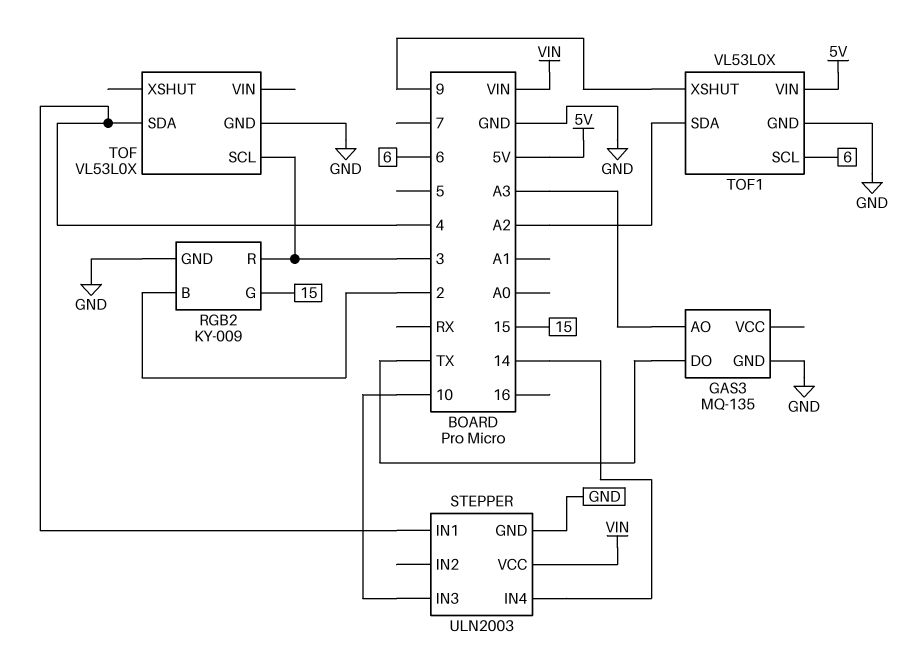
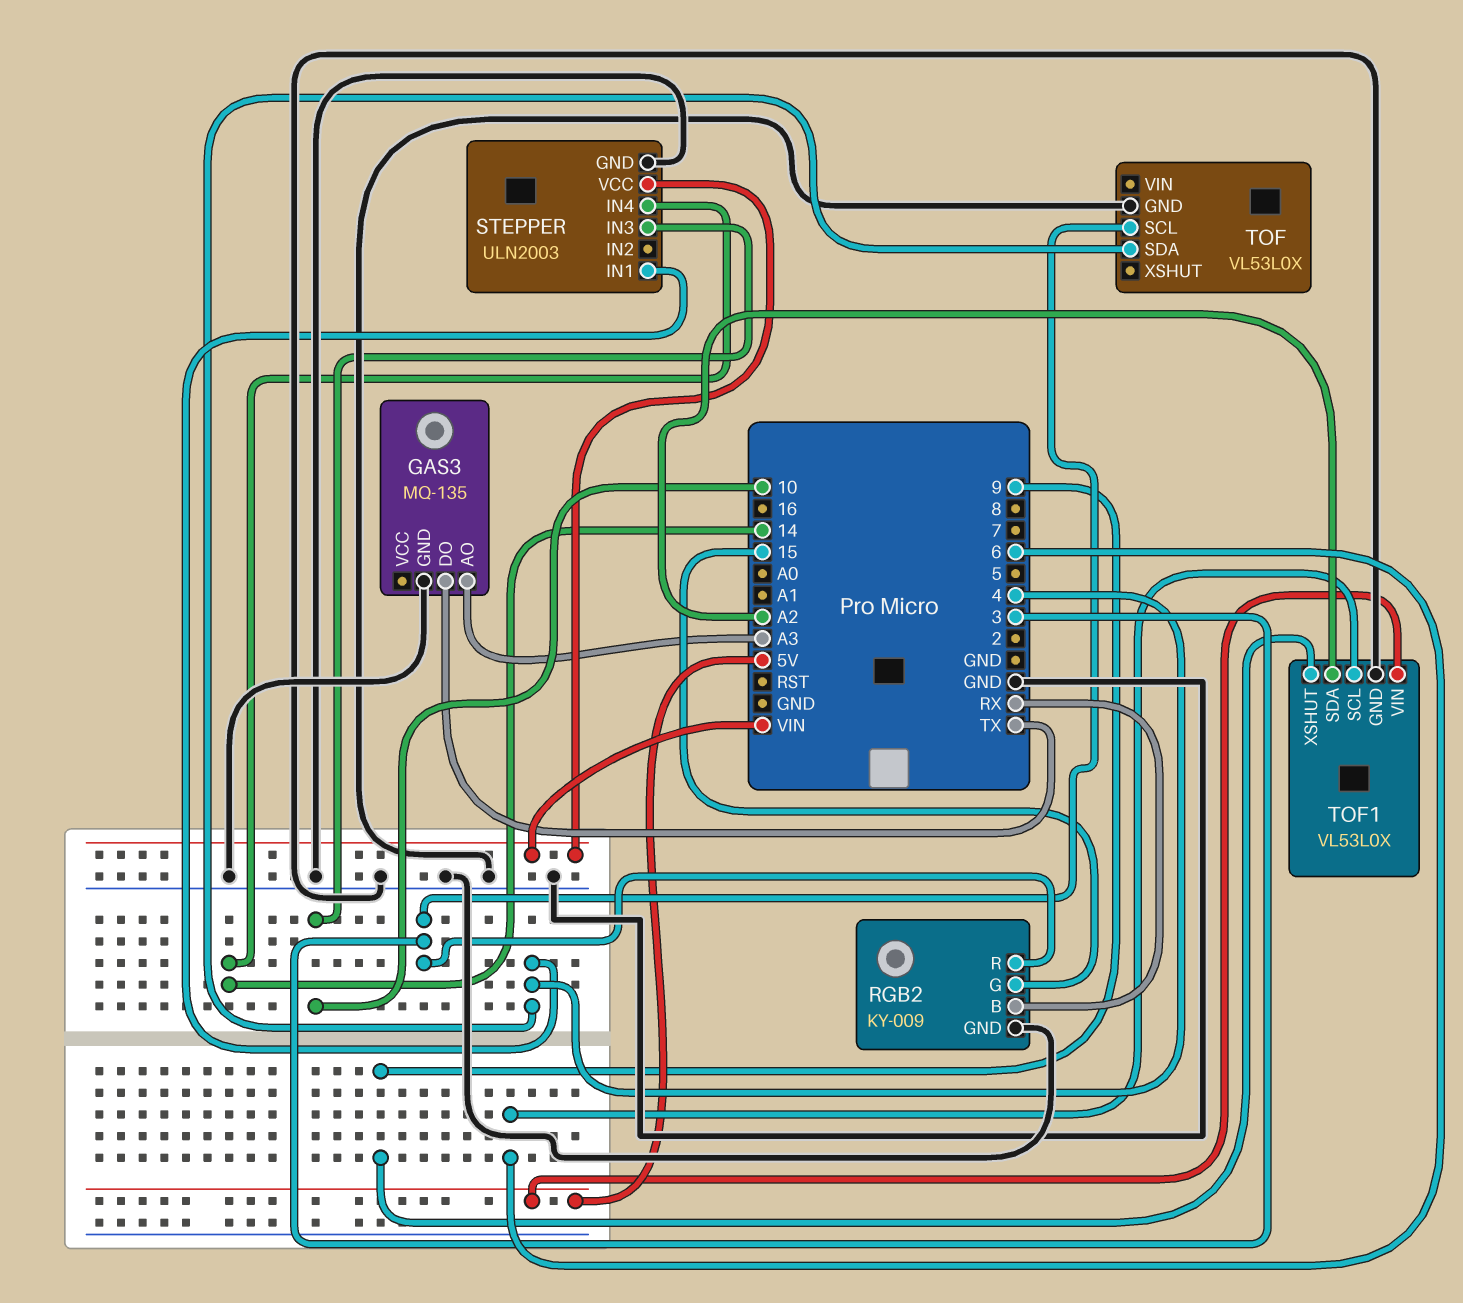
RGB2 pin B: 2 -> RX

